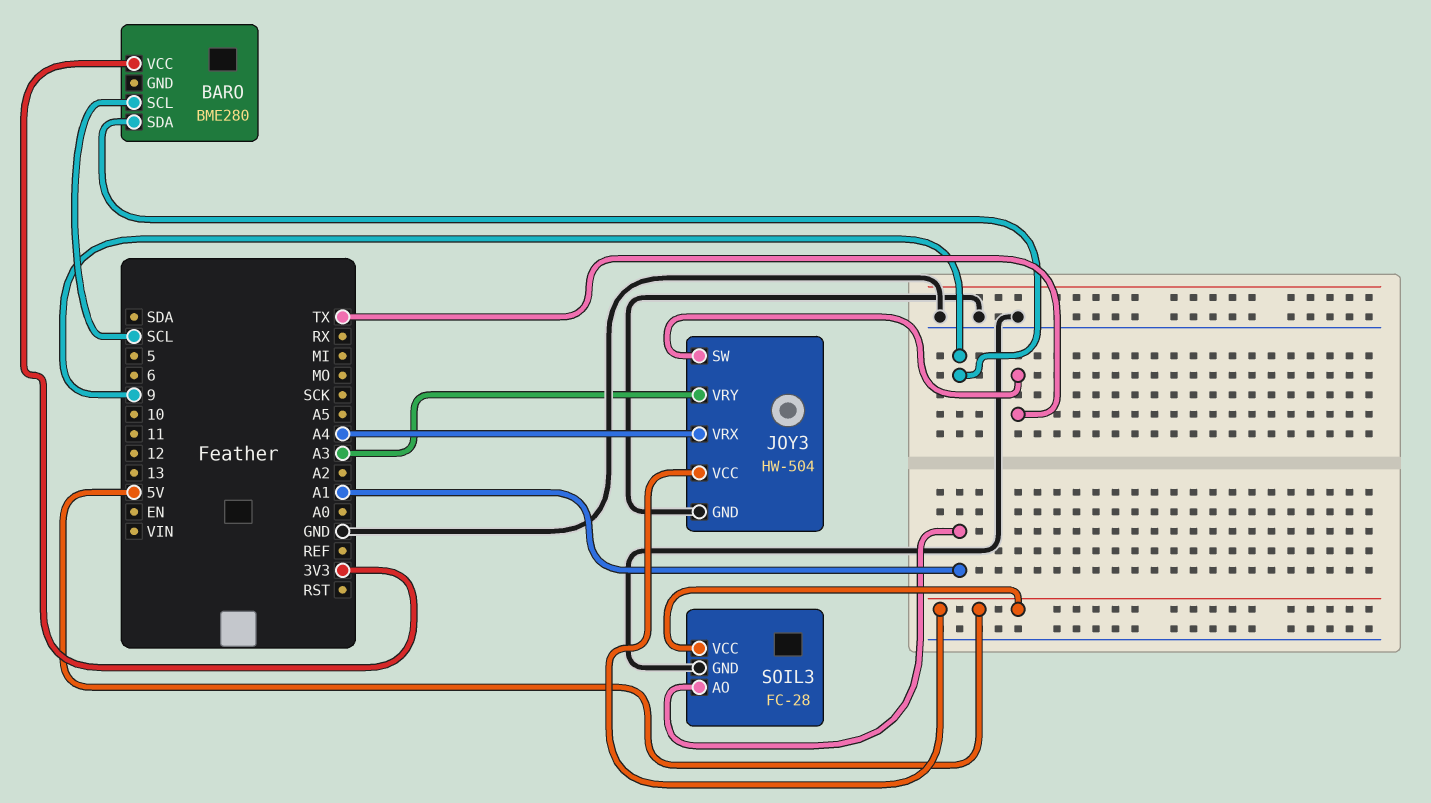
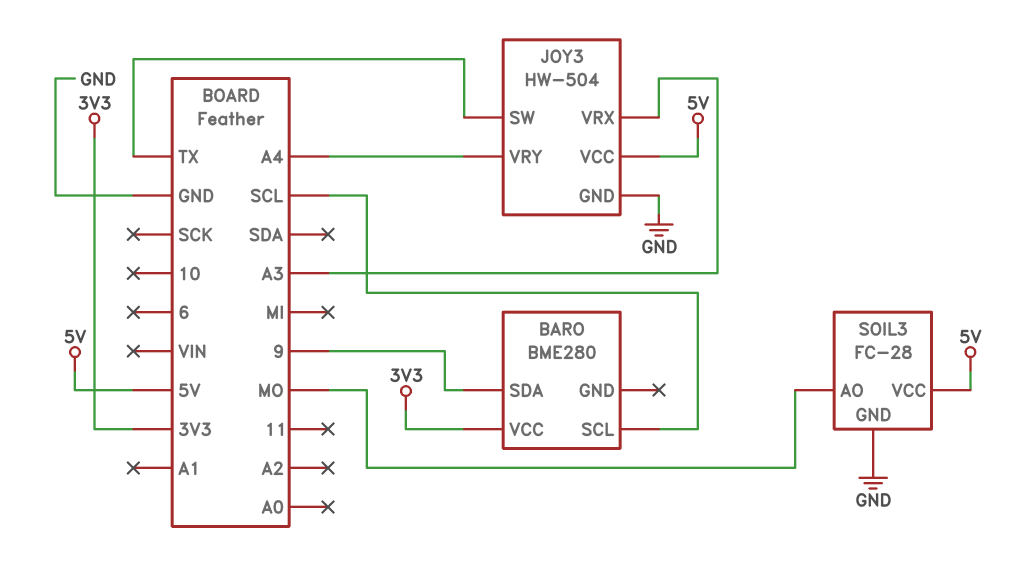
JOY3 pin VRX: A4 -> A3
JOY3 pin VRY: A3 -> A4
SOIL3 pin AO: A1 -> MO

